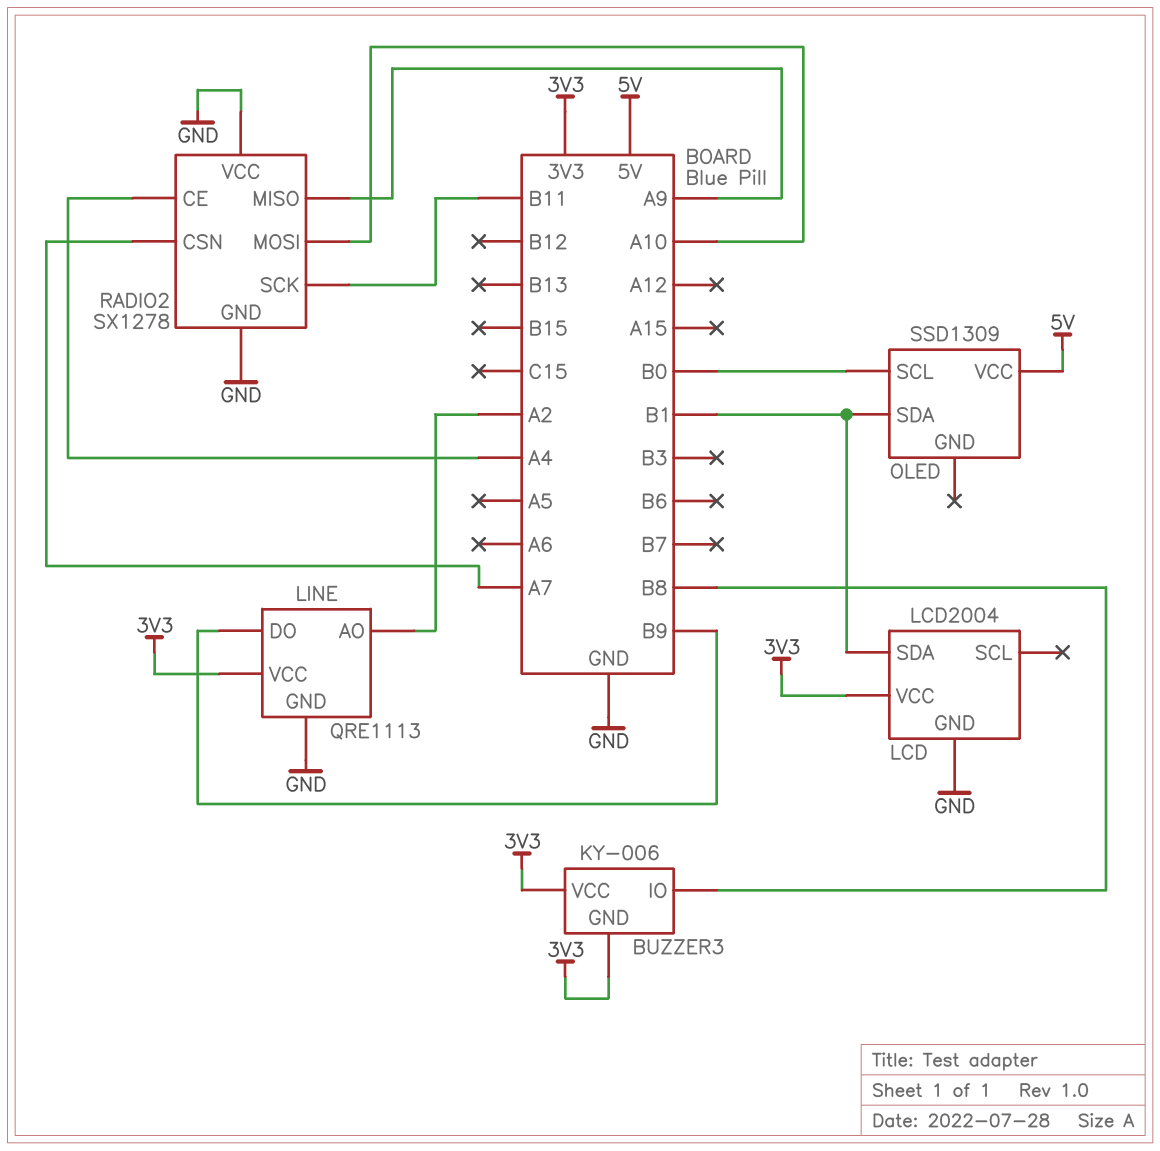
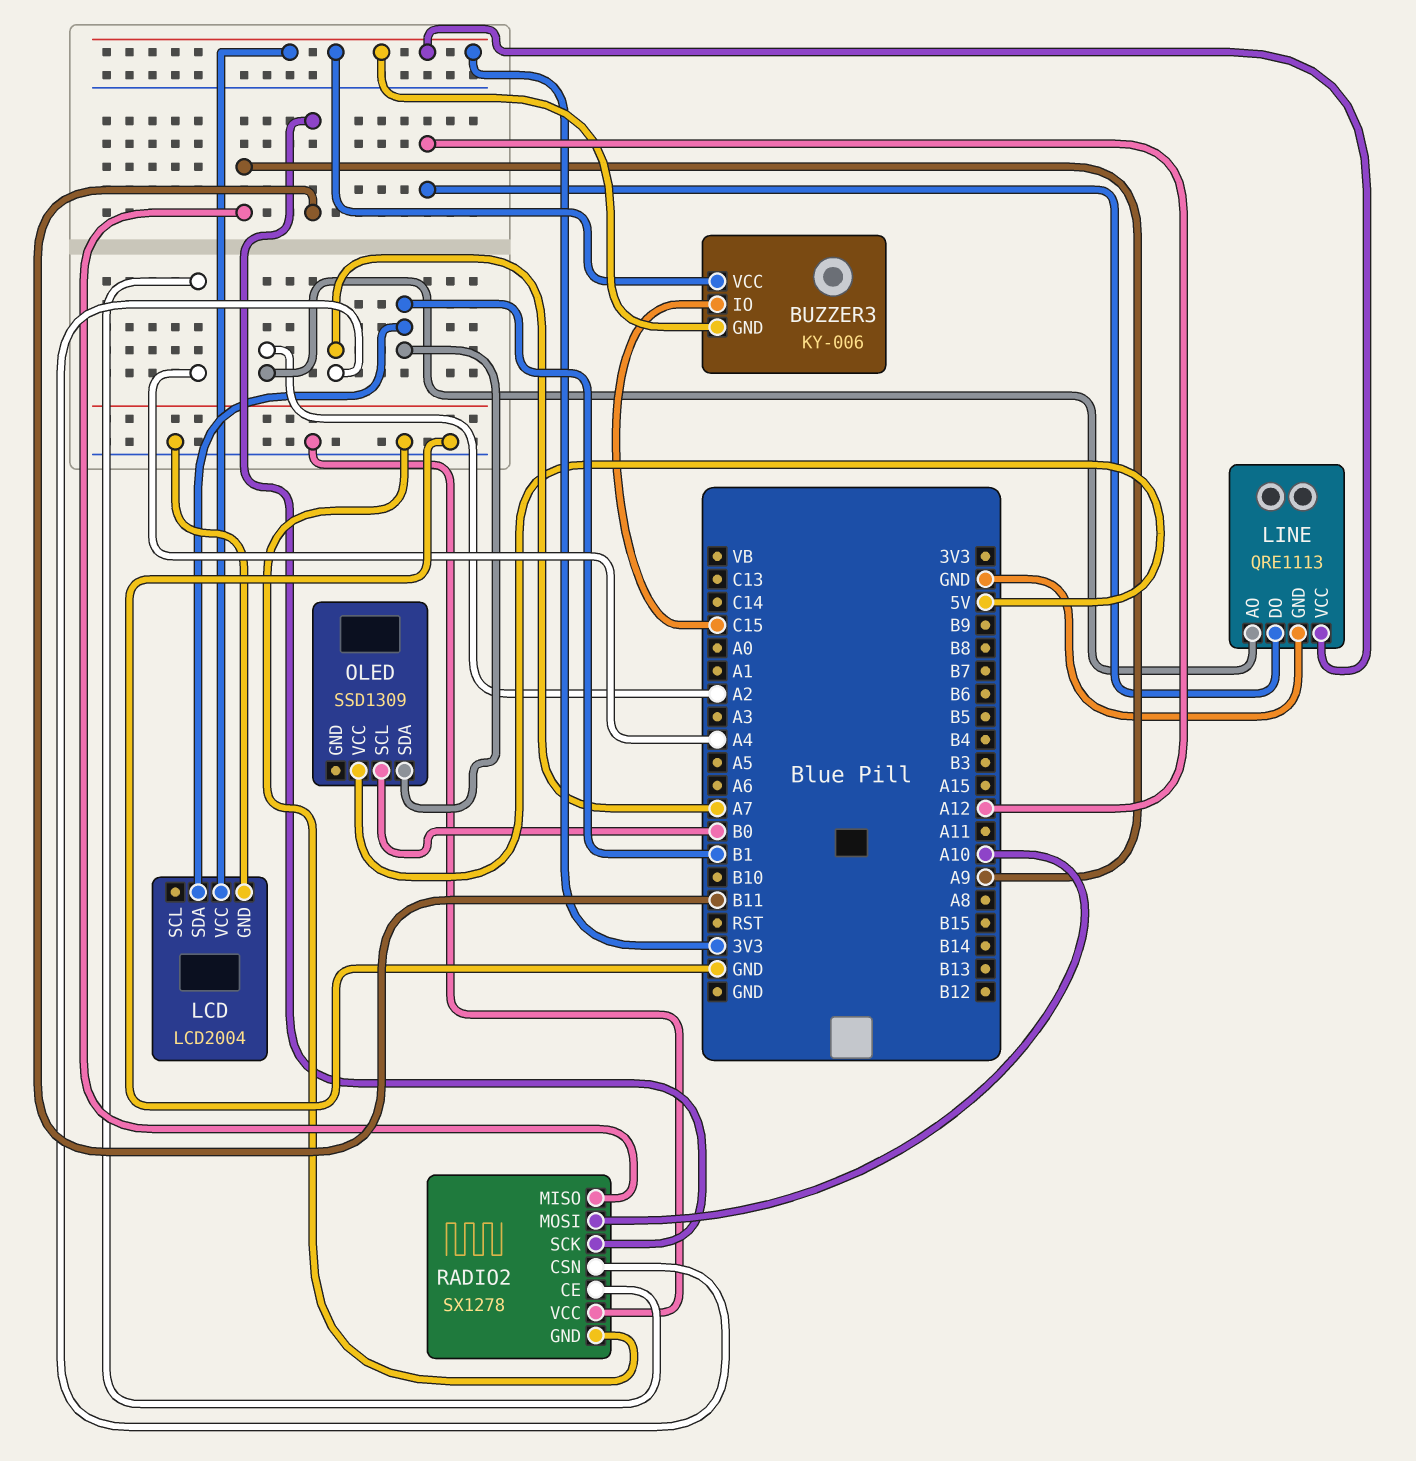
BUZZER3 pin IO: B8 -> C15
LINE pin DO: B9 -> A12

